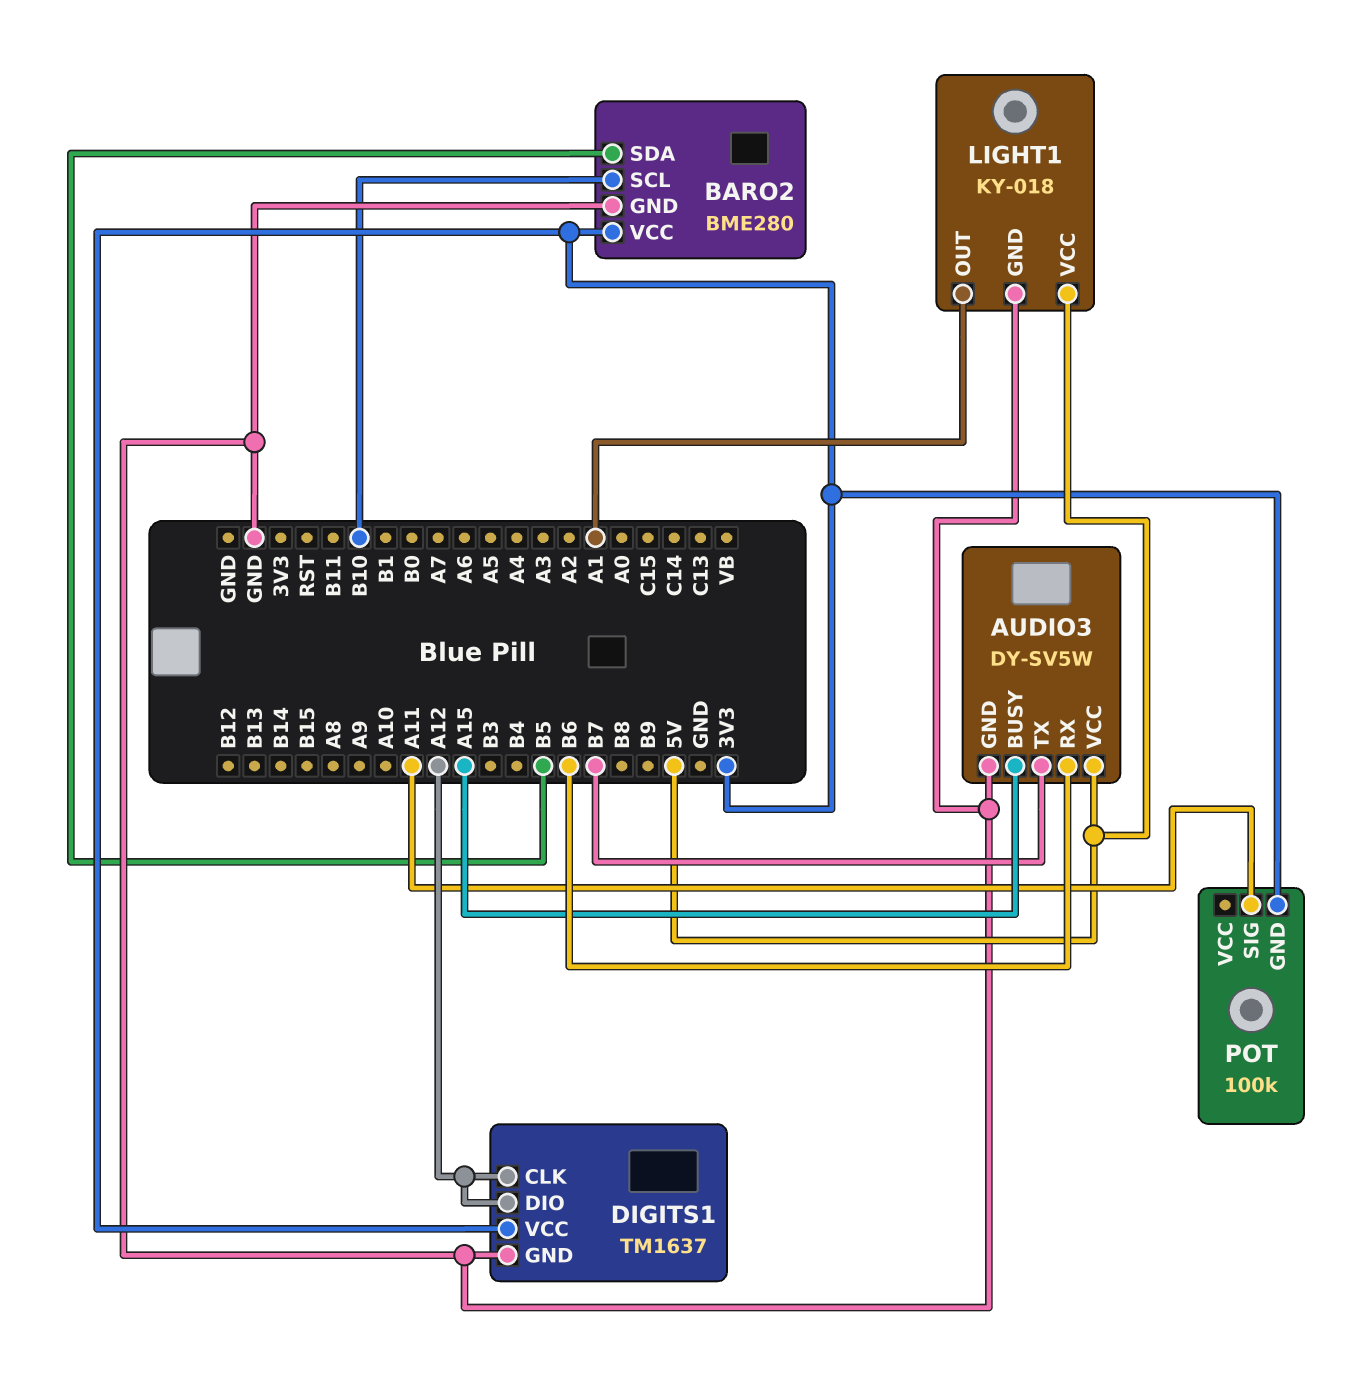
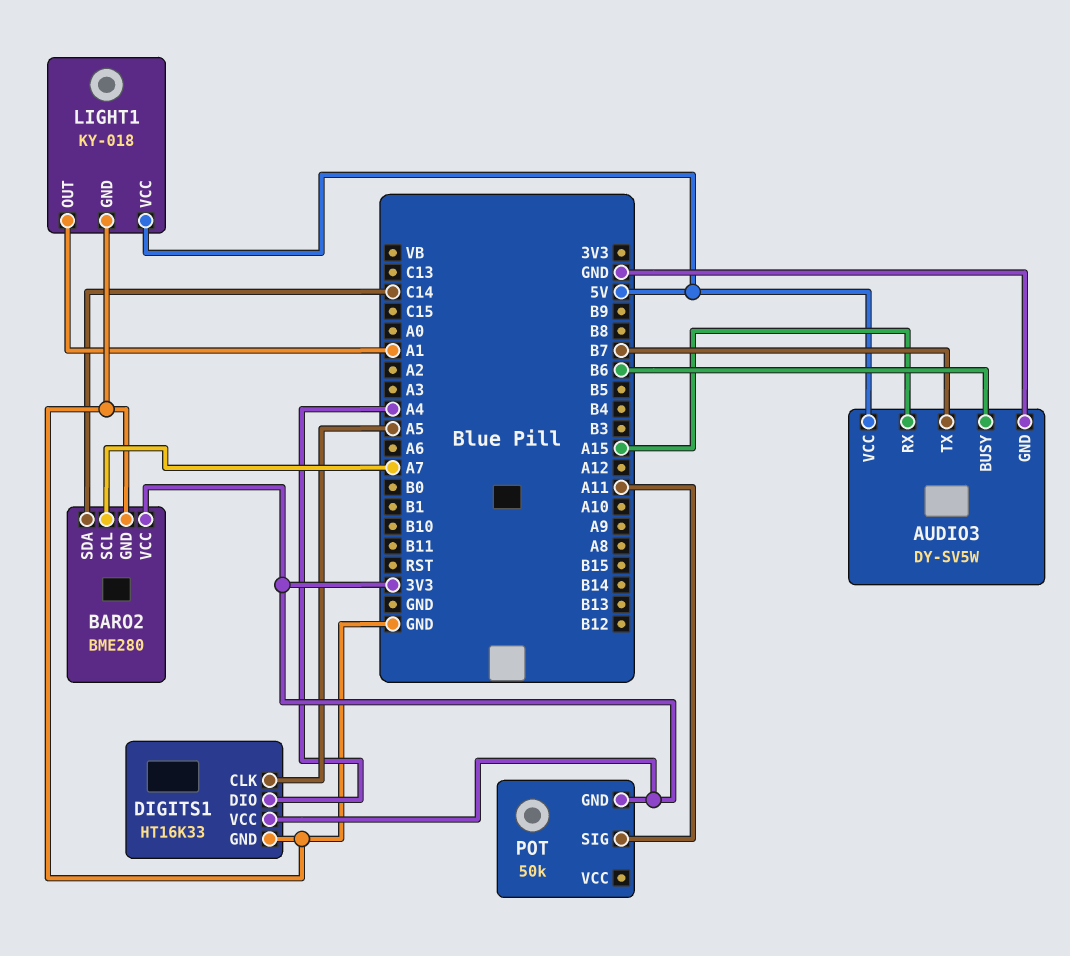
AUDIO3 pin BUSY: A15 -> B6
AUDIO3 pin RX: B6 -> A15
BARO2 pin SCL: B10 -> A7
BARO2 pin SDA: B5 -> C14
DIGITS1: TM1637 -> HT16K33
DIGITS1 pin CLK: A12 -> A5
DIGITS1 pin DIO: A12 -> A4
POT: 100k -> 50k

